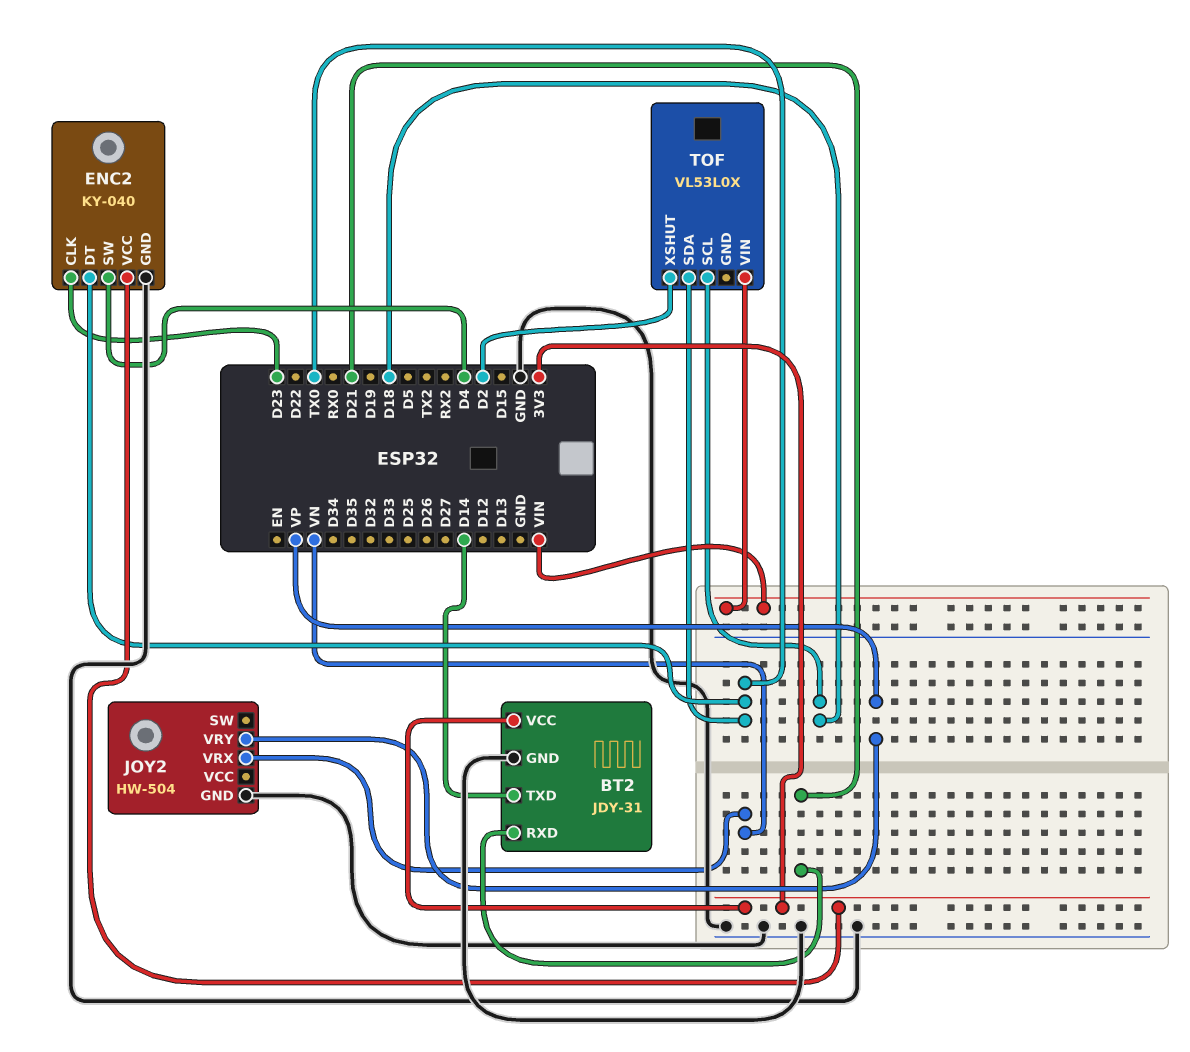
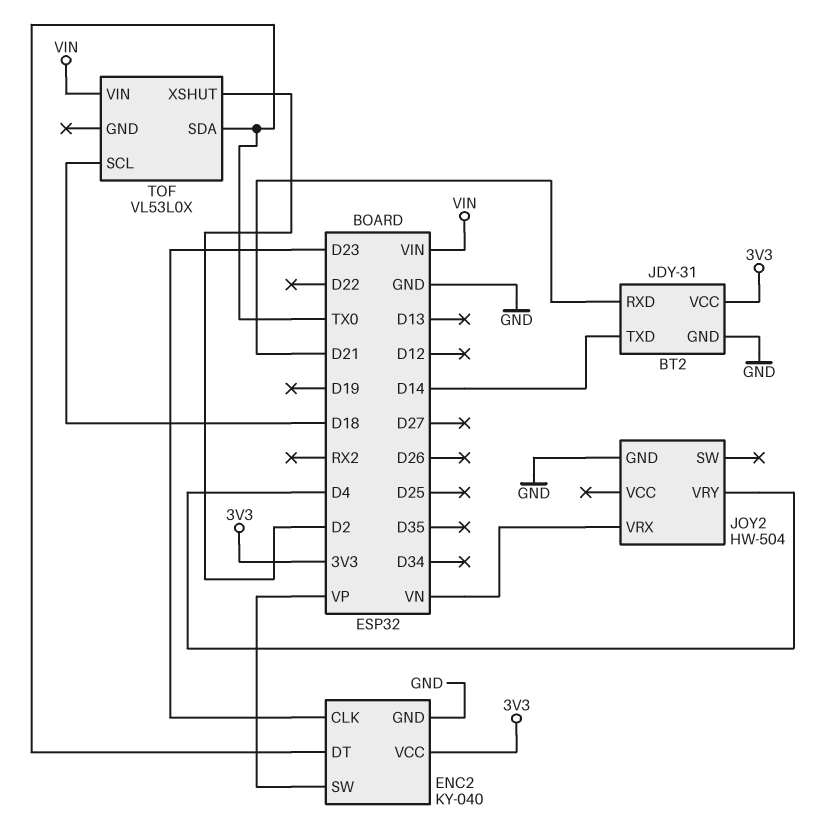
ENC2 pin SW: D4 -> VP
JOY2 pin VRY: VP -> D4

